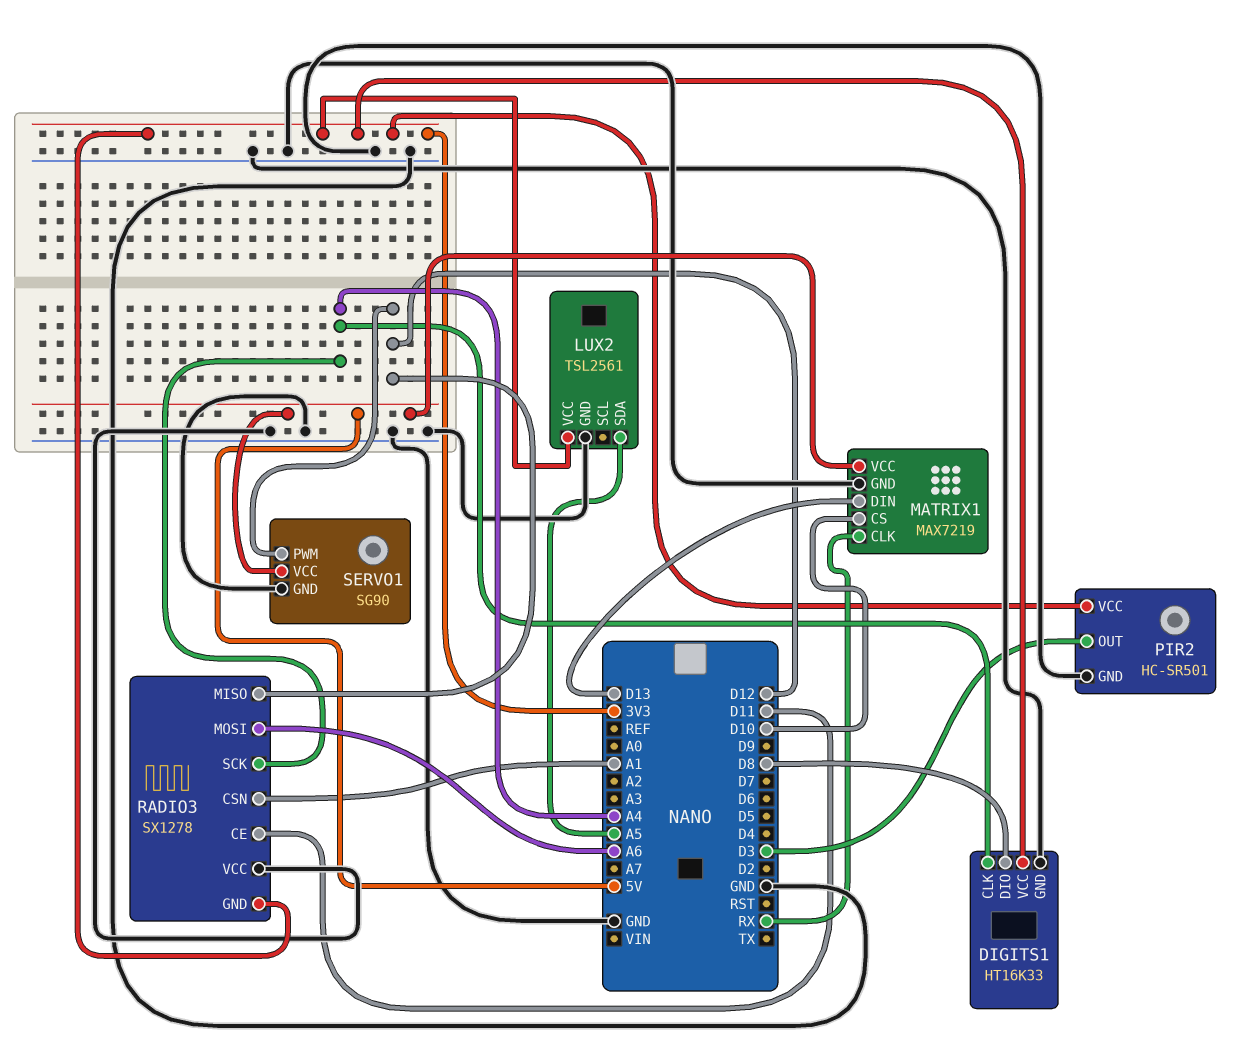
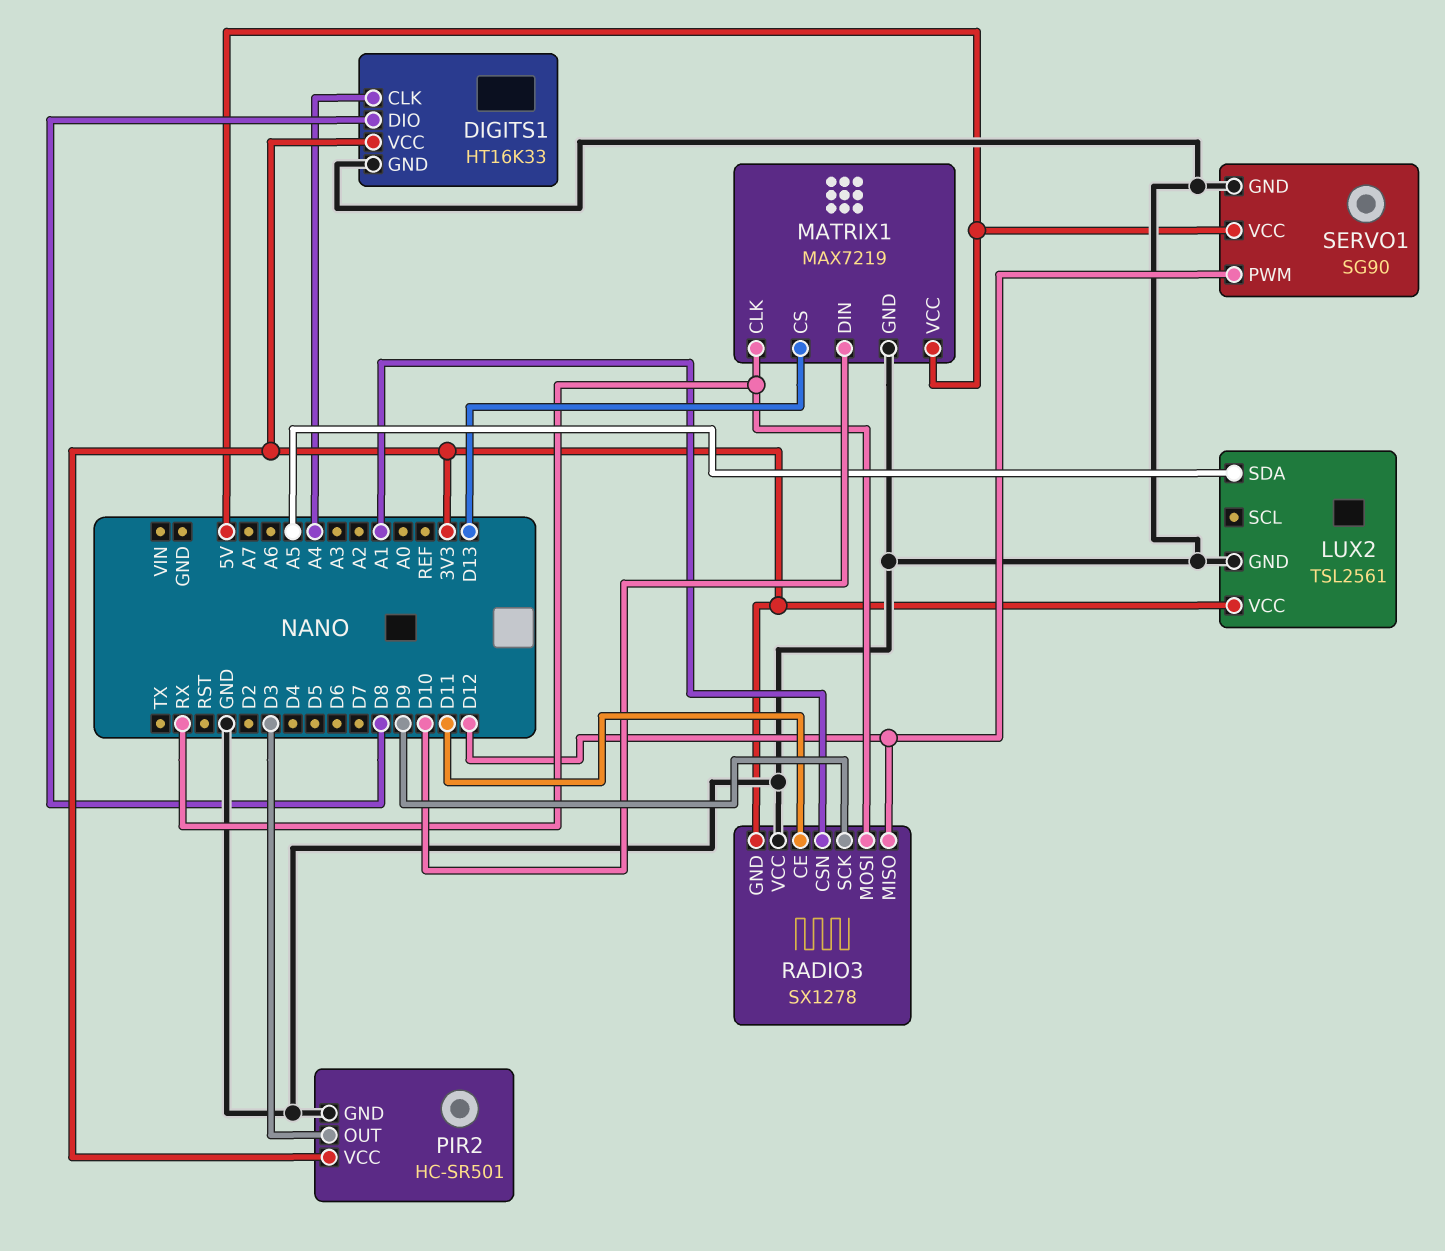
MATRIX1 pin CS: D10 -> D13
MATRIX1 pin DIN: D13 -> D10
RADIO3 pin MOSI: A6 -> RX
RADIO3 pin SCK: A4 -> D9

